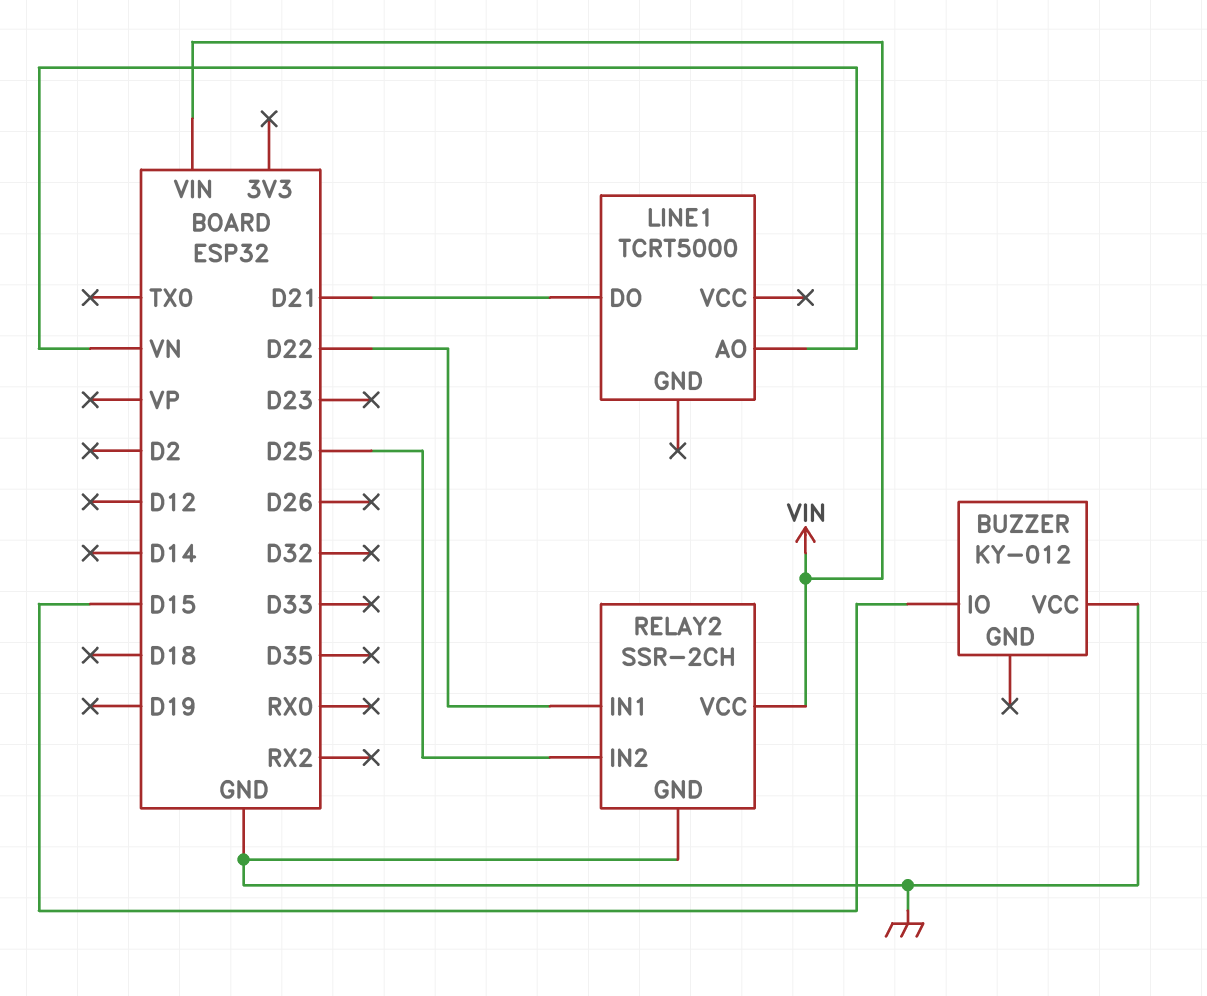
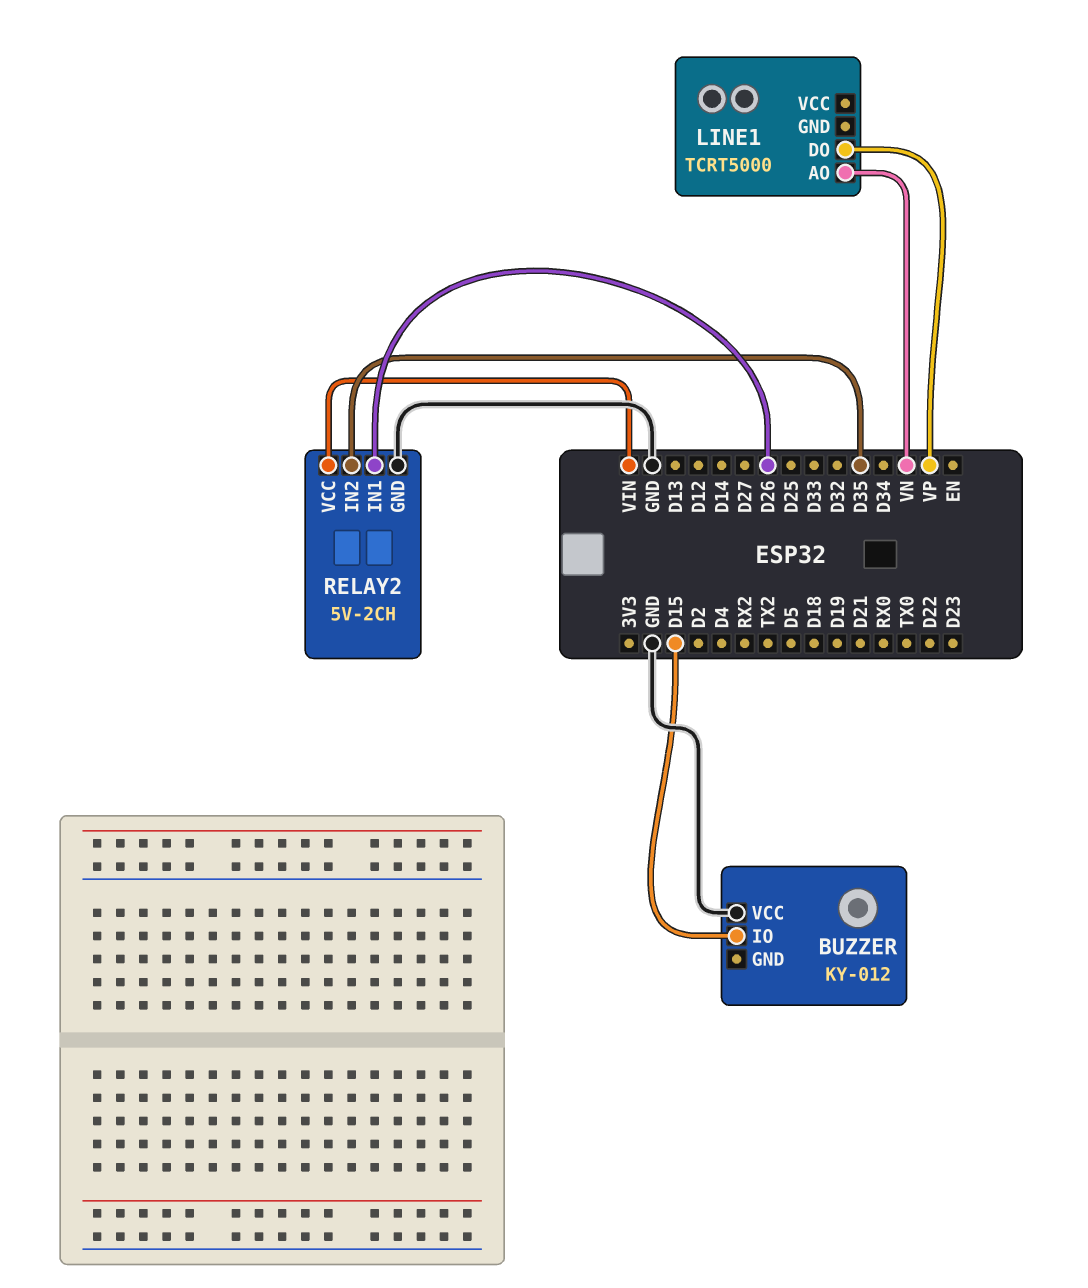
LINE1 pin DO: D21 -> VP
RELAY2: SSR-2CH -> 5V-2CH
RELAY2 pin IN1: D22 -> D26
RELAY2 pin IN2: D25 -> D35

